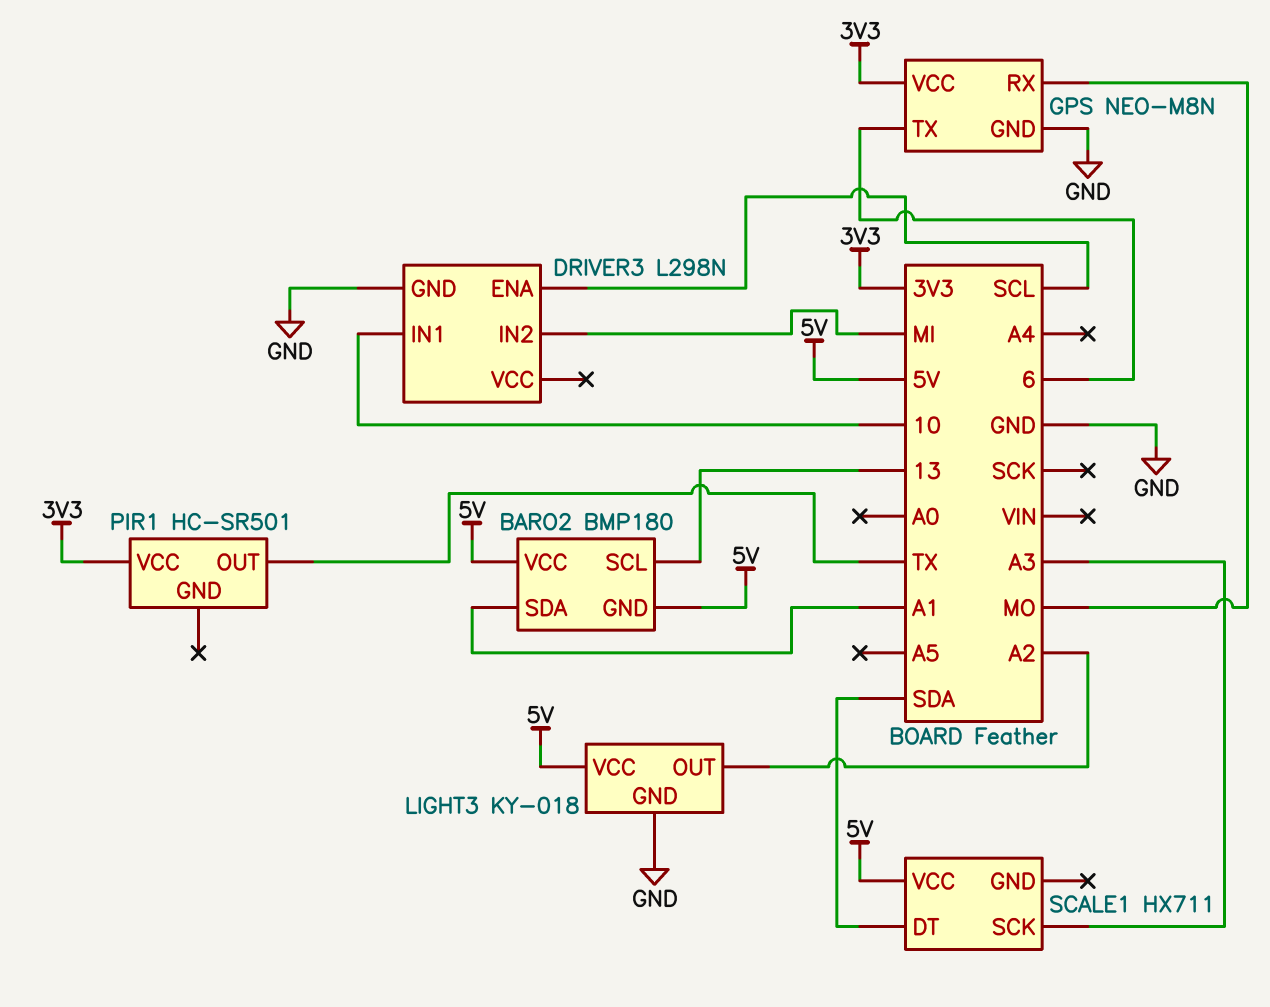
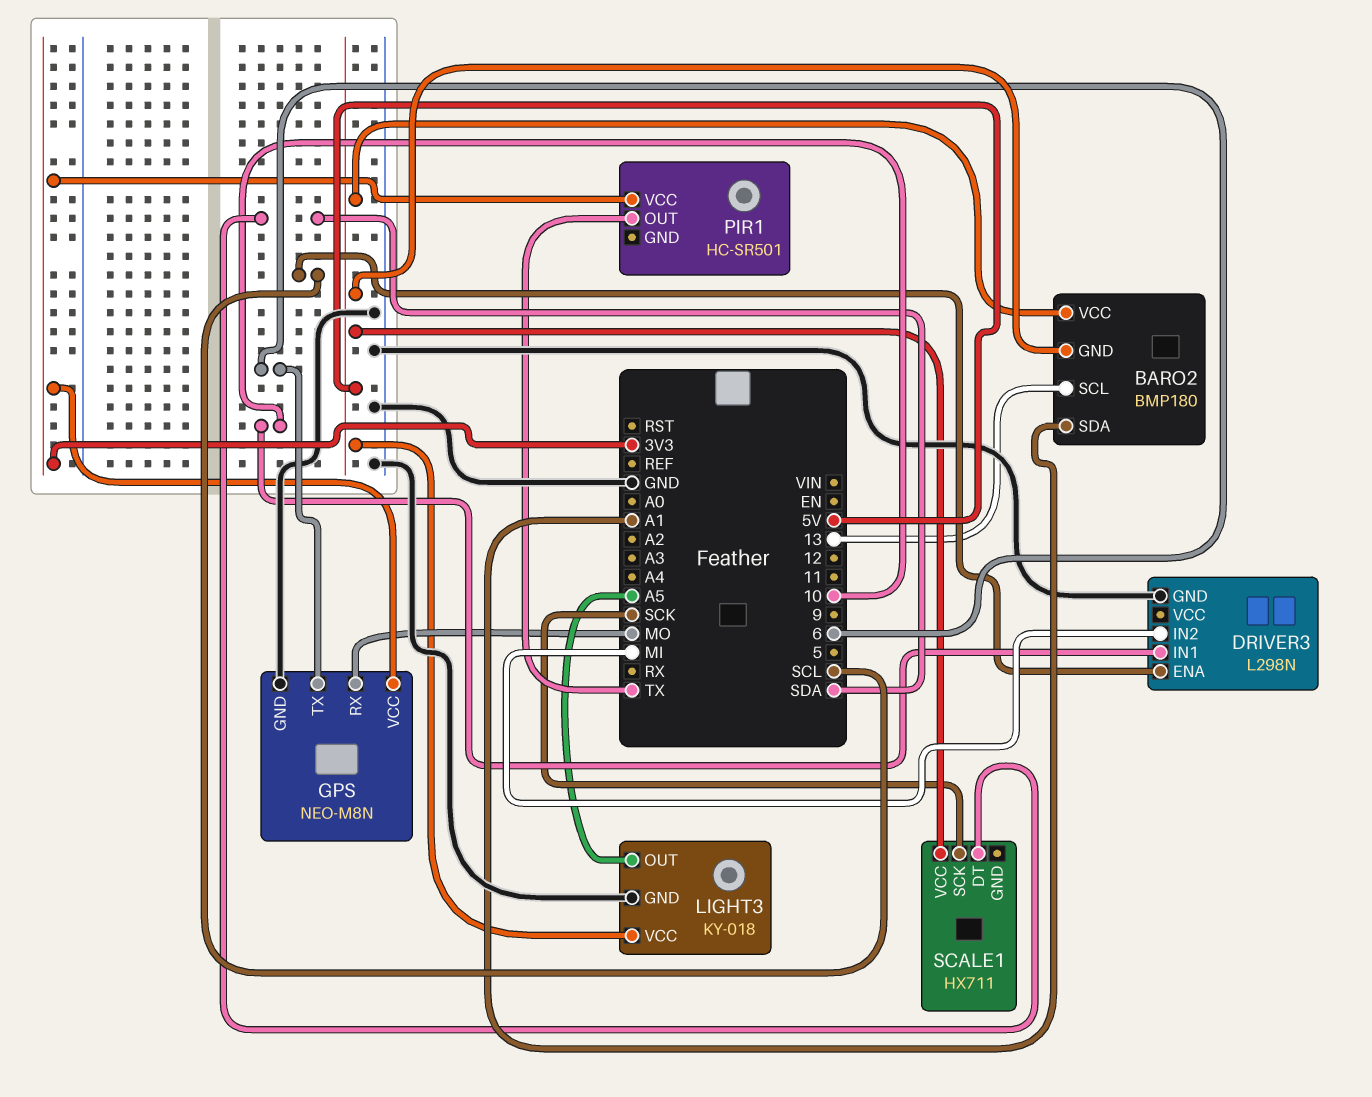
LIGHT3 pin OUT: A2 -> A5
SCALE1 pin SCK: A3 -> SCK

